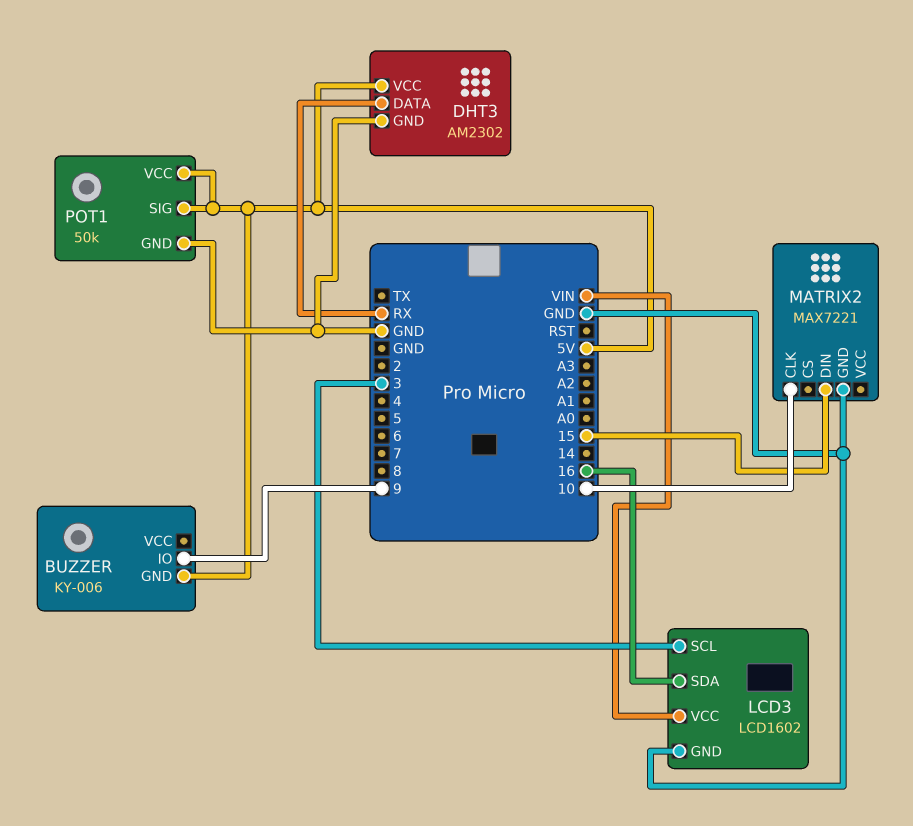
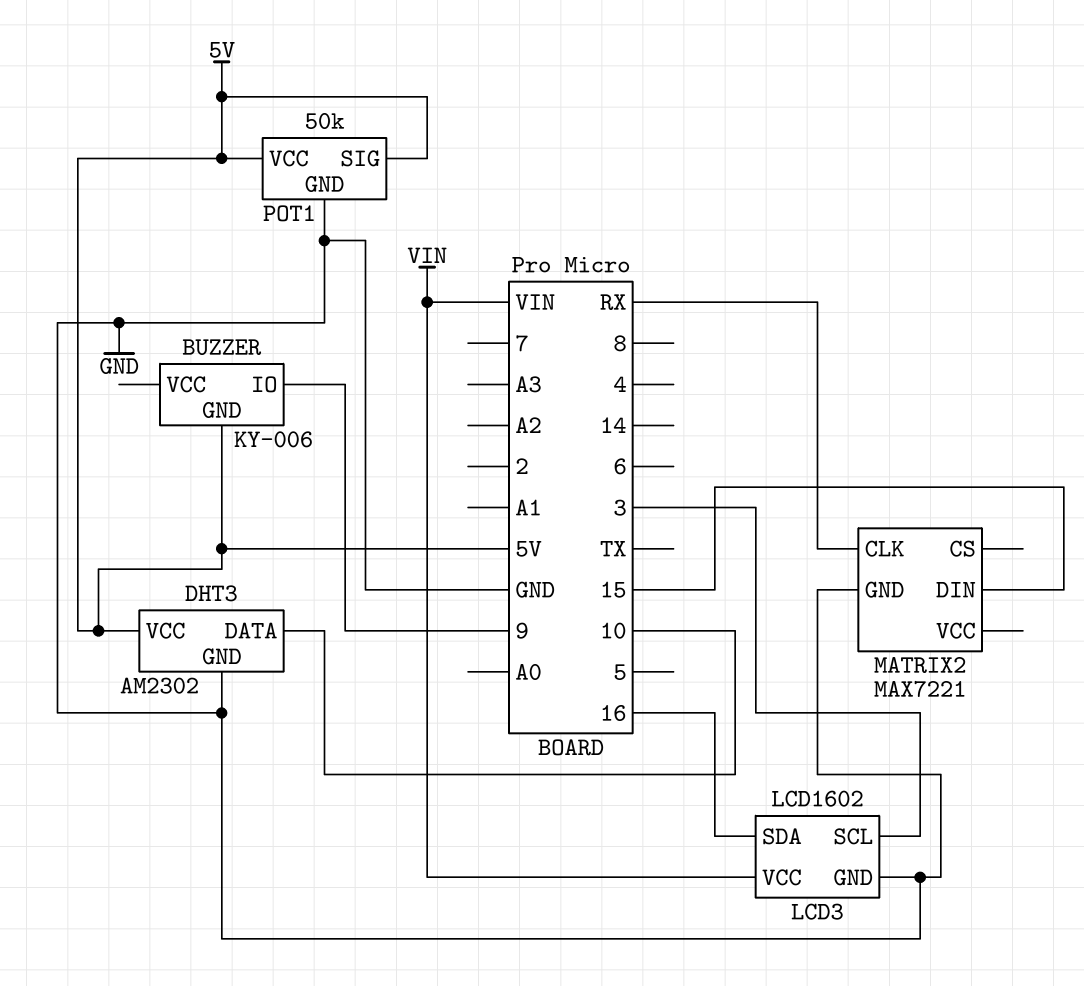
DHT3 pin DATA: RX -> 10
MATRIX2 pin CLK: 10 -> RX

